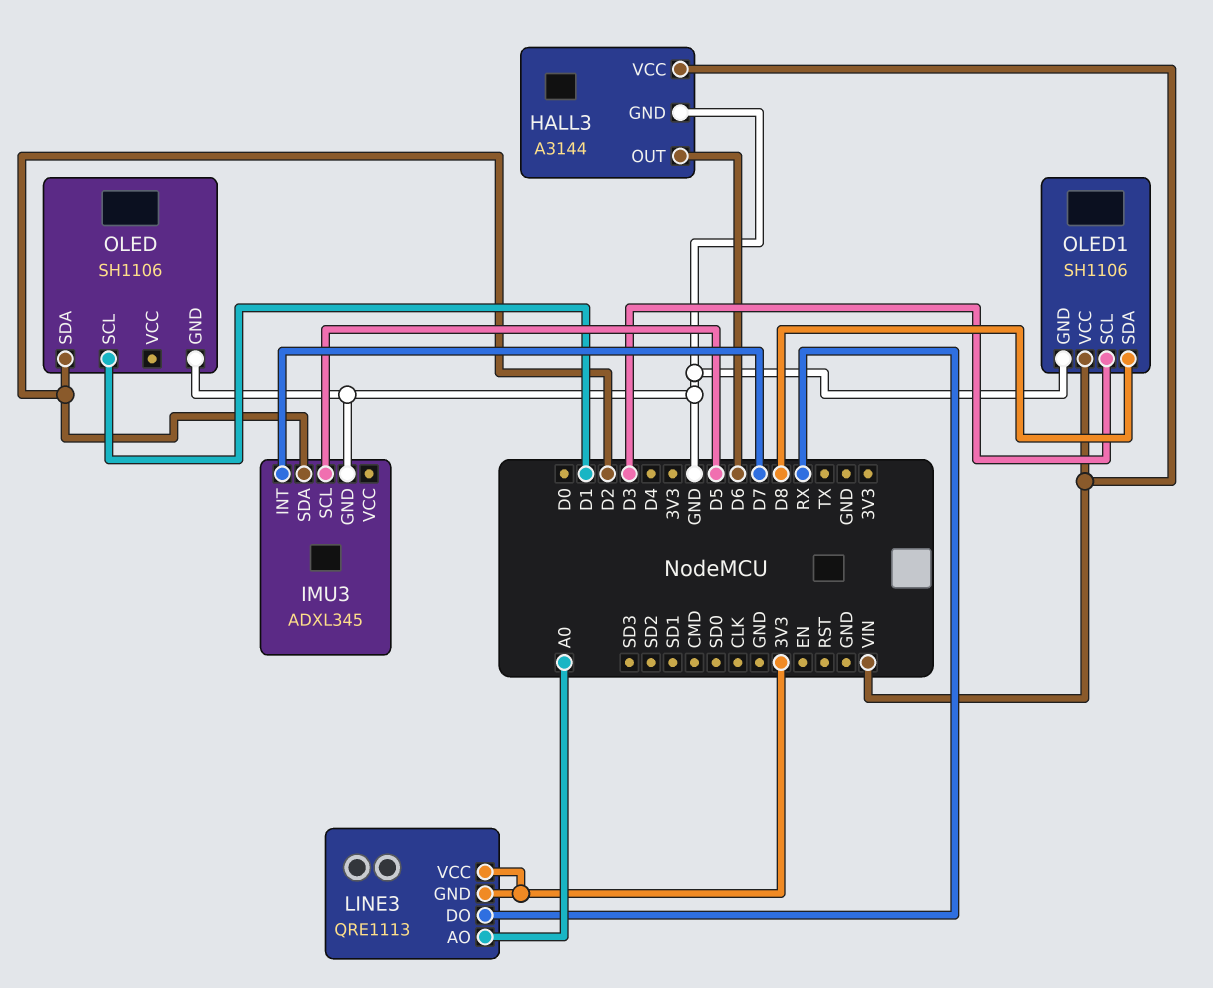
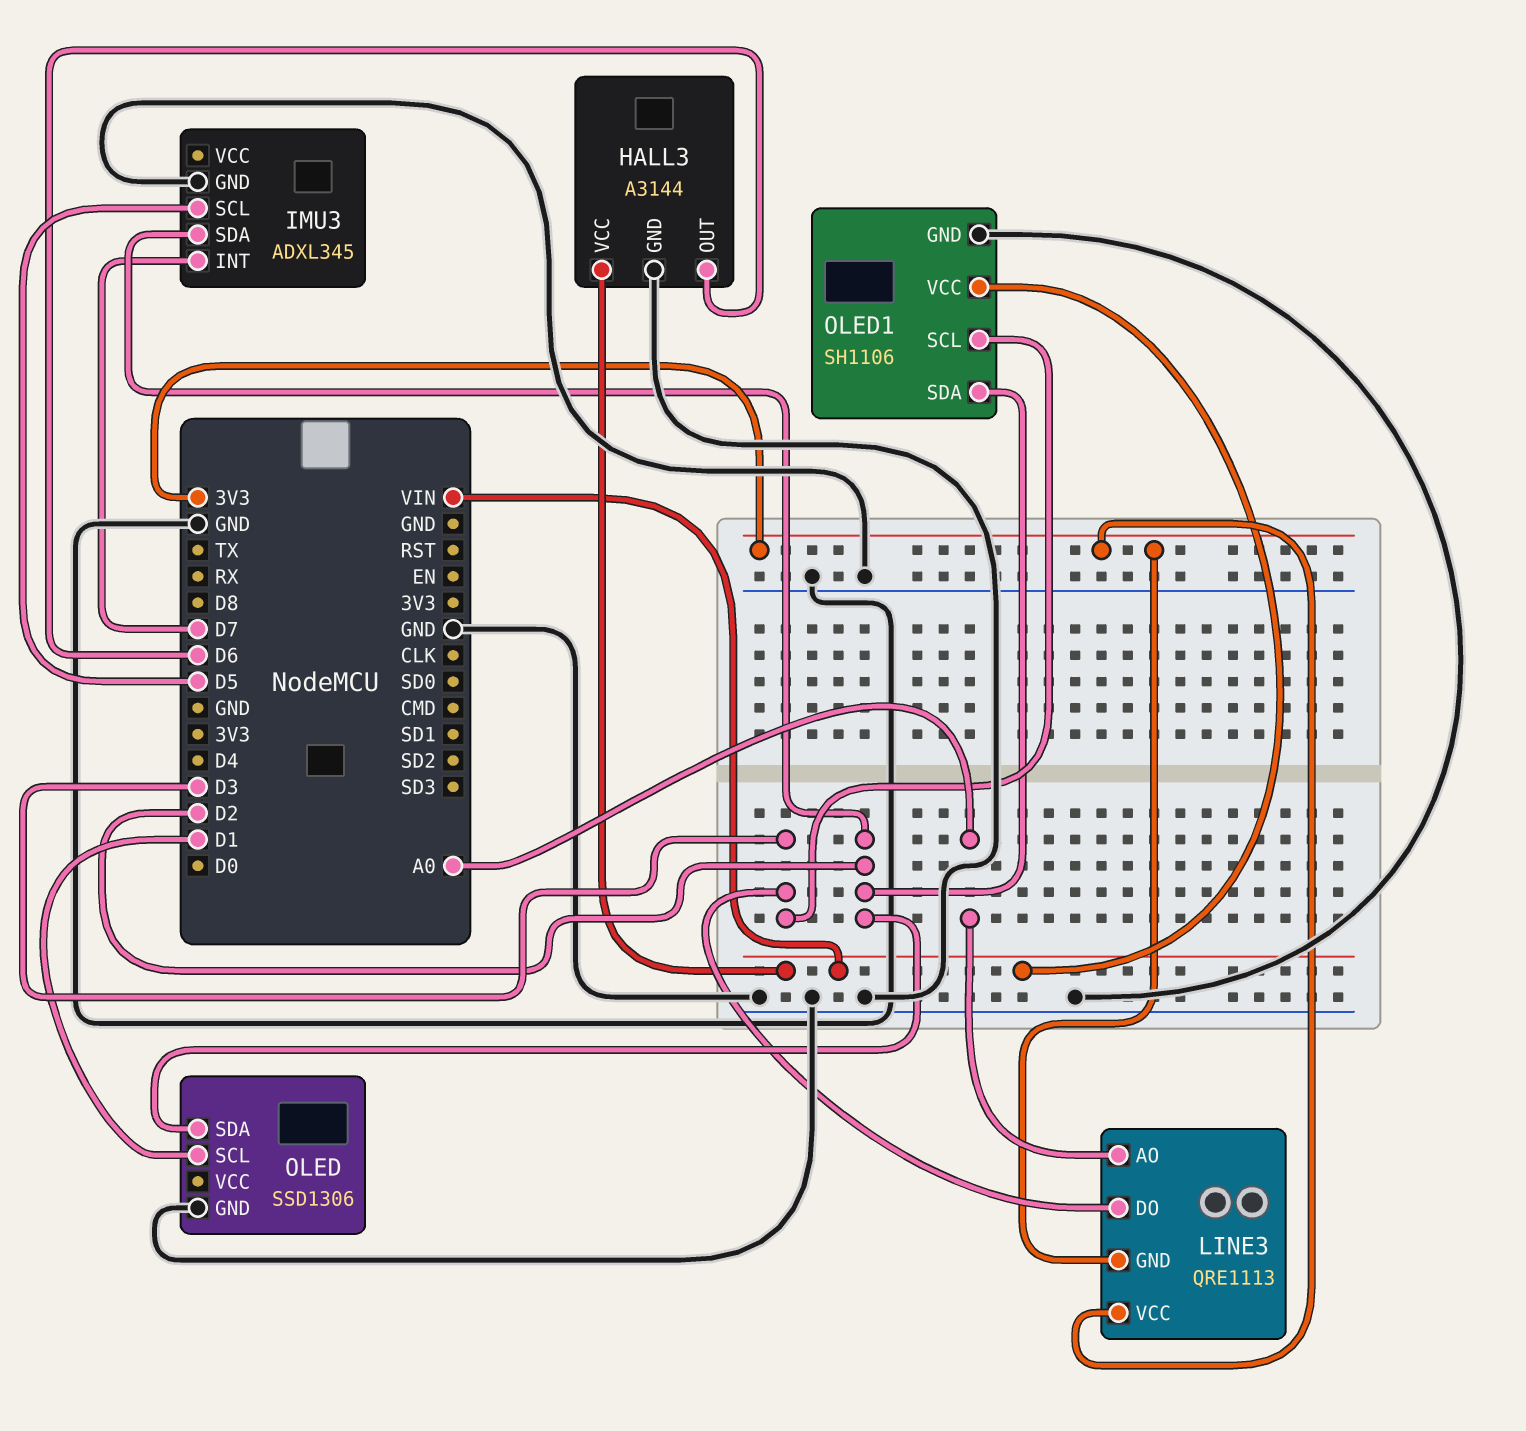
LINE3 pin DO: RX -> D3
OLED: SH1106 -> SSD1306
OLED1 pin SDA: D8 -> D2

